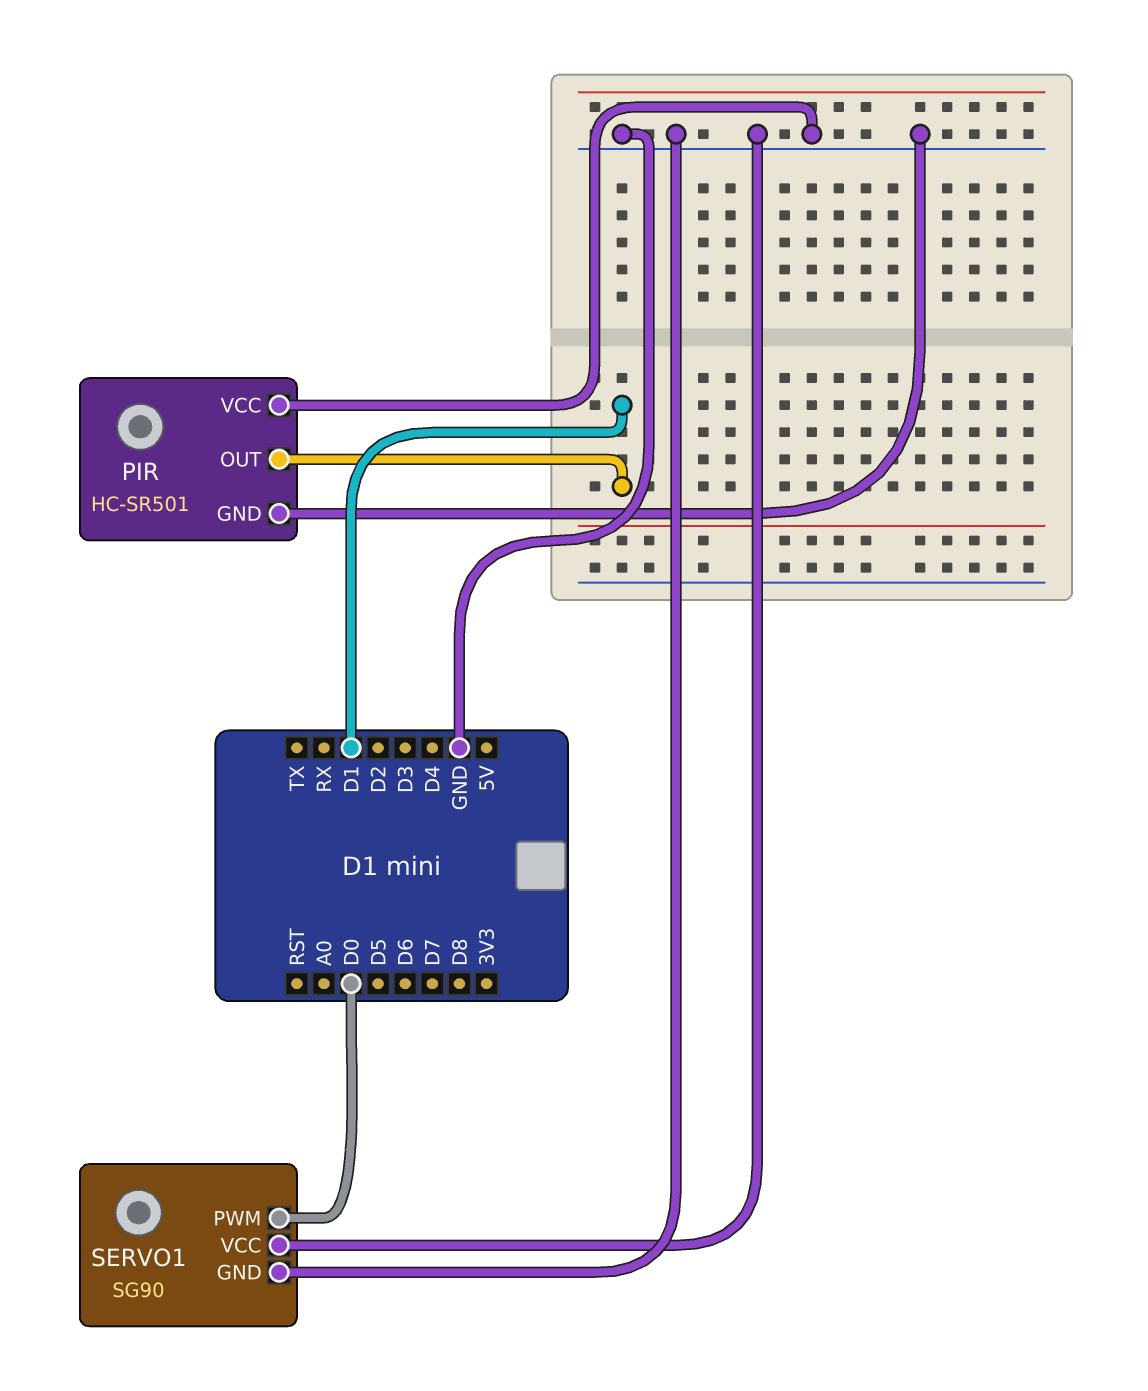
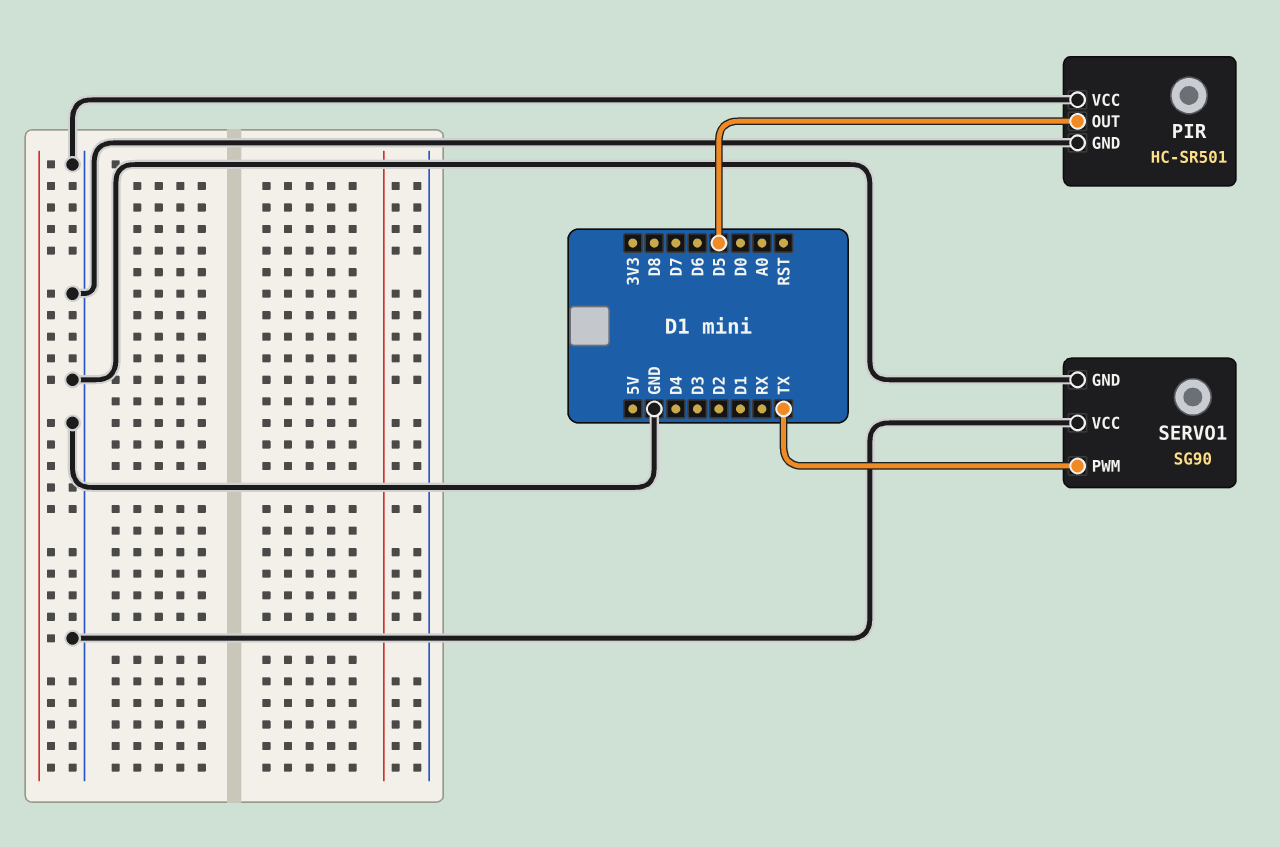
PIR pin OUT: D1 -> D5
SERVO1 pin PWM: D0 -> TX

